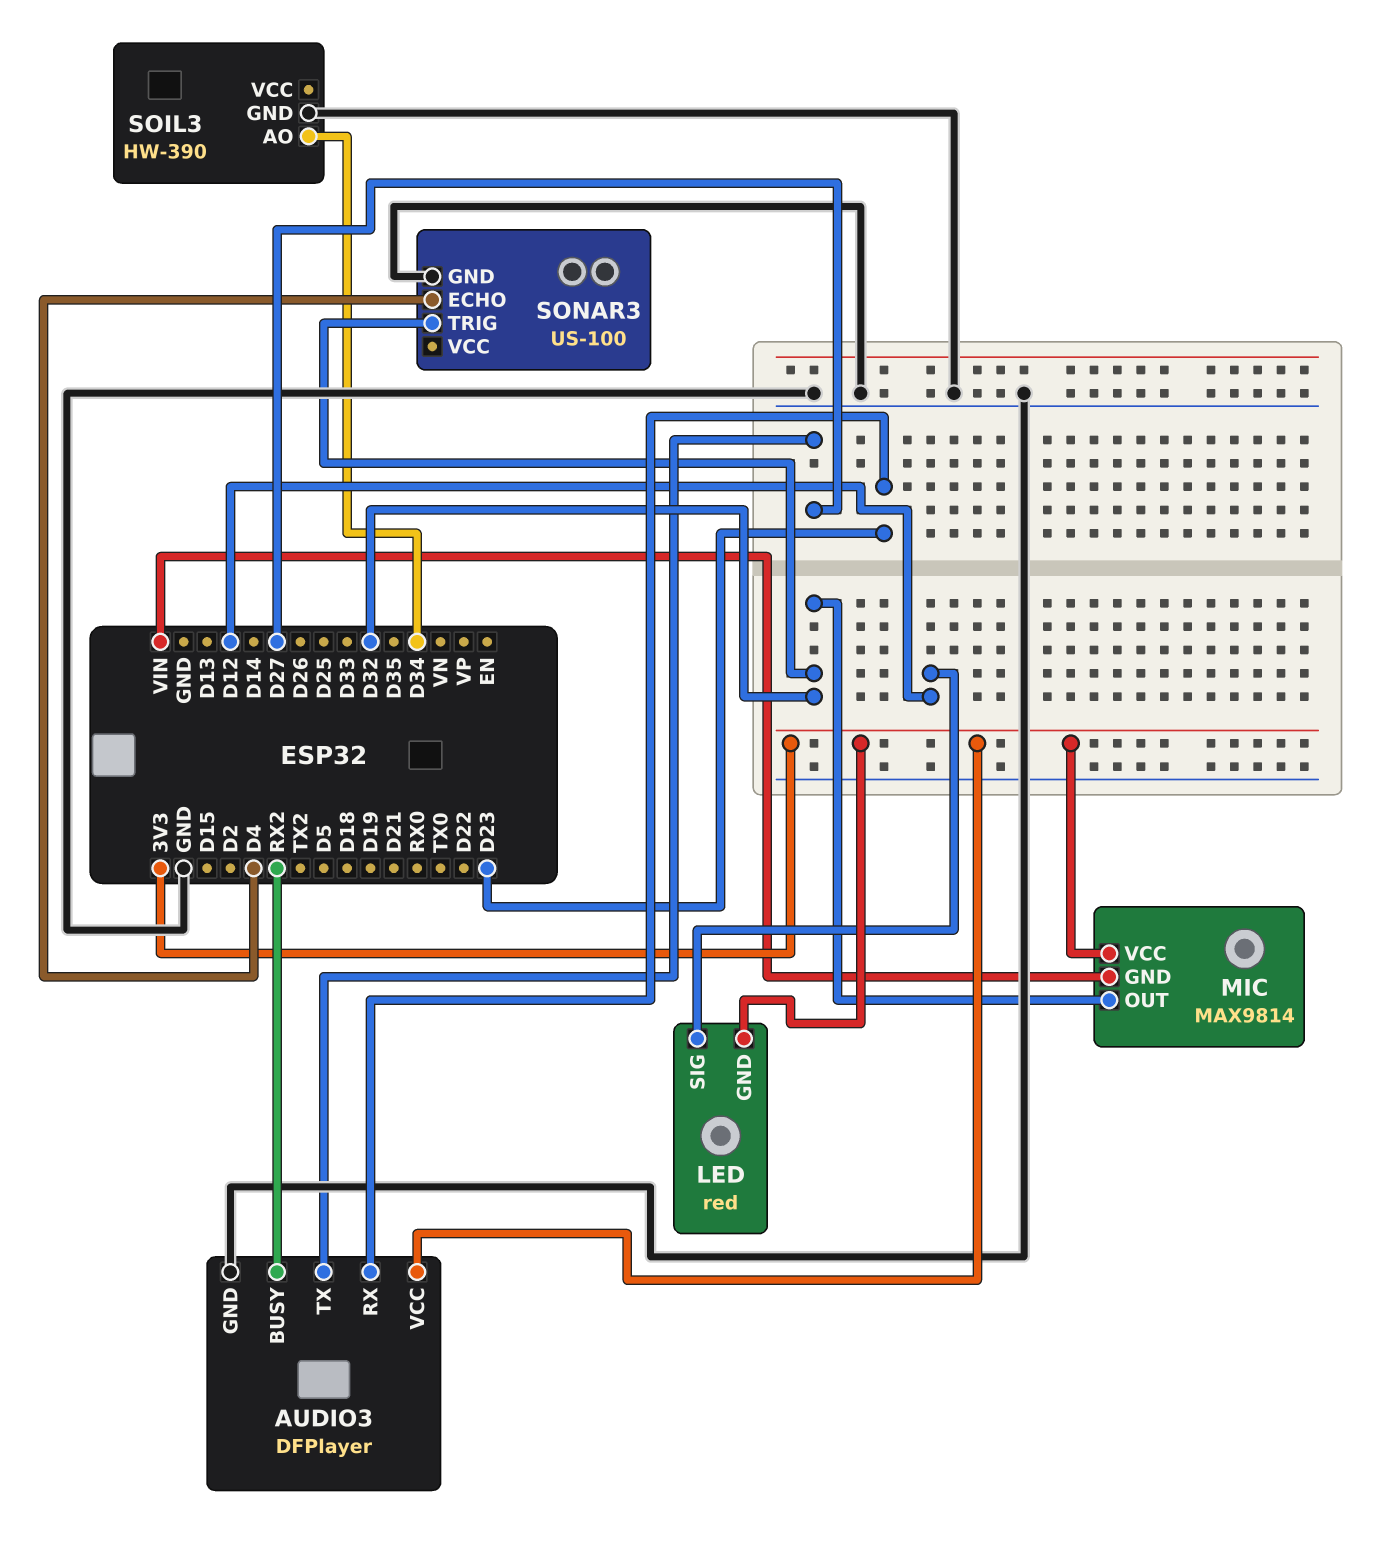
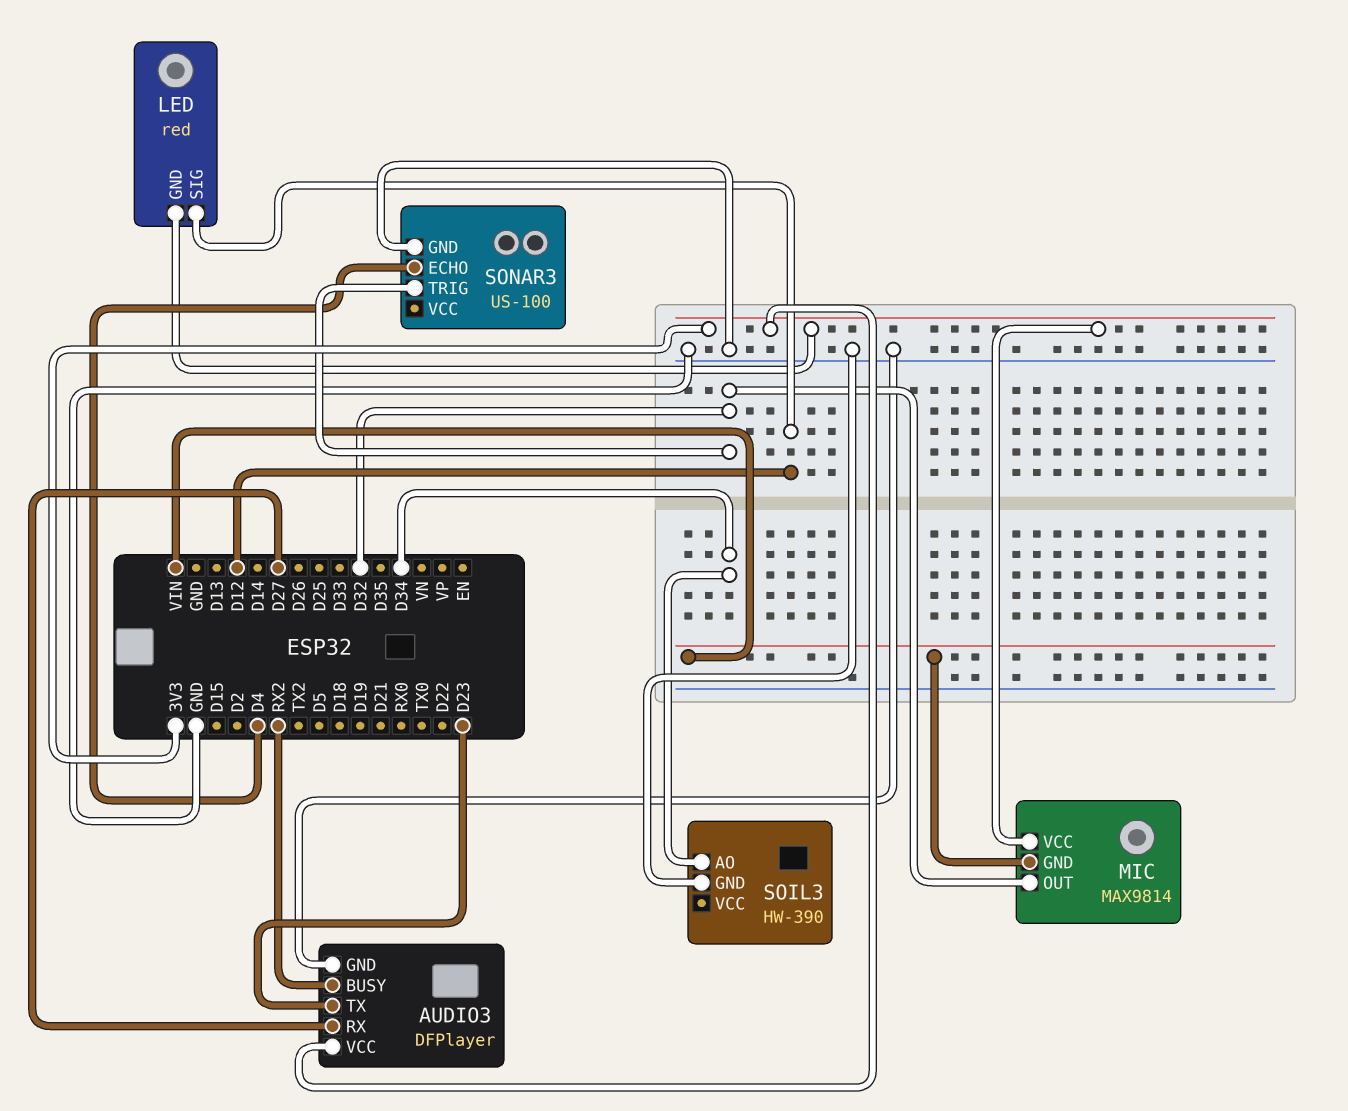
AUDIO3 pin RX: D23 -> D27
AUDIO3 pin TX: D27 -> D23

